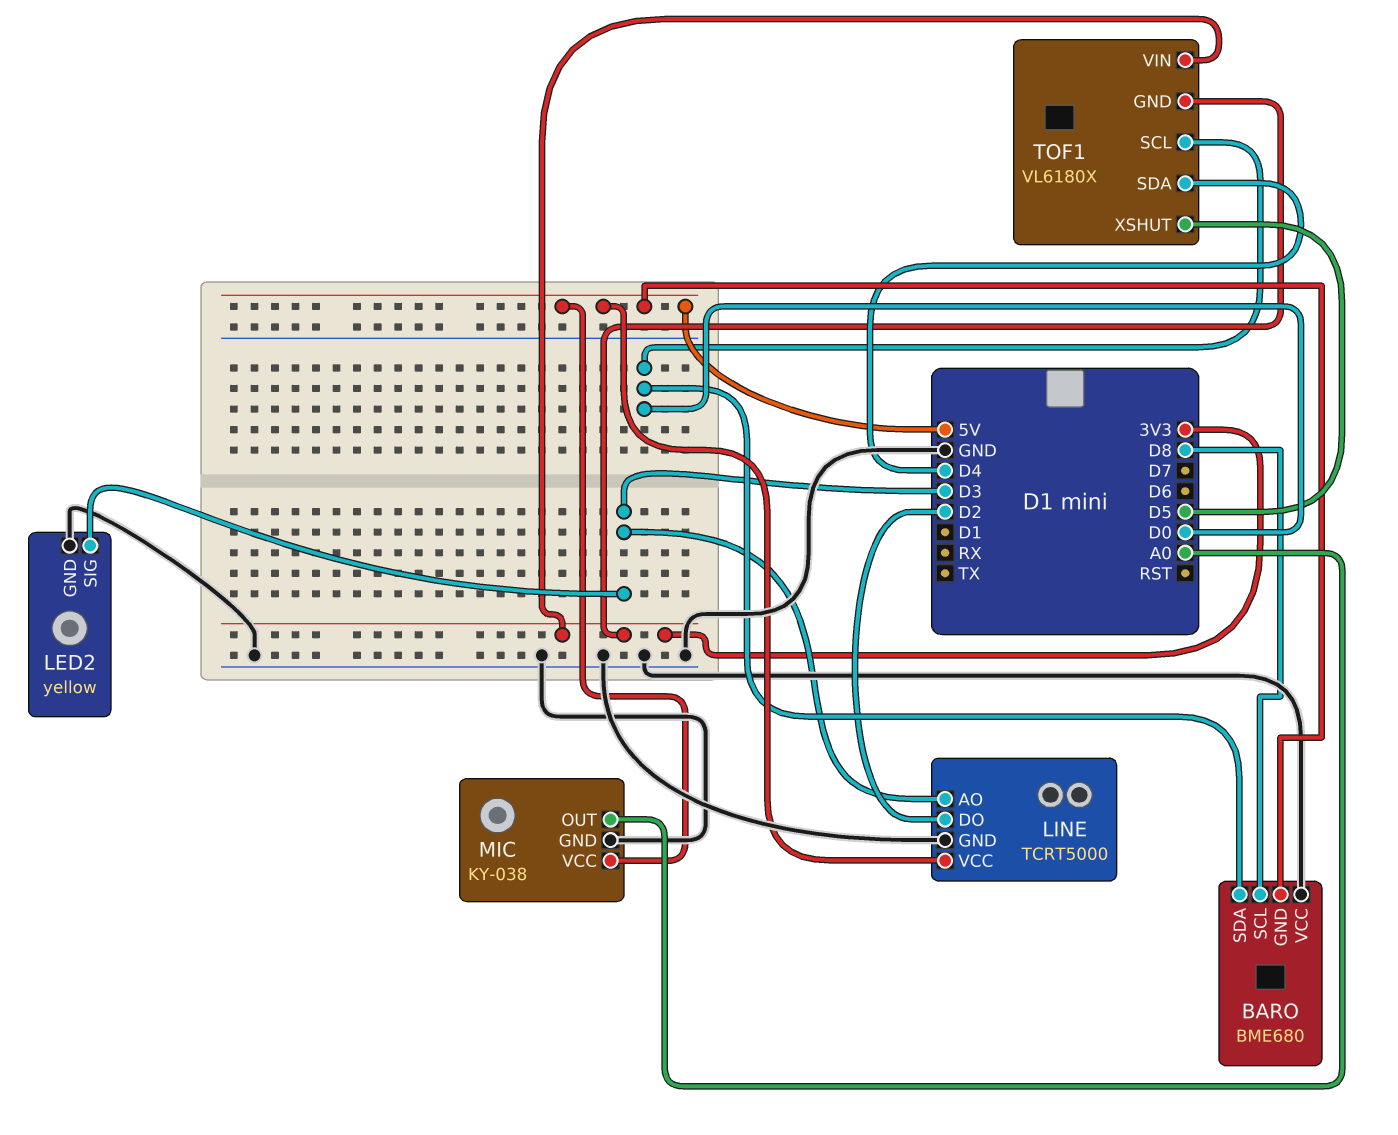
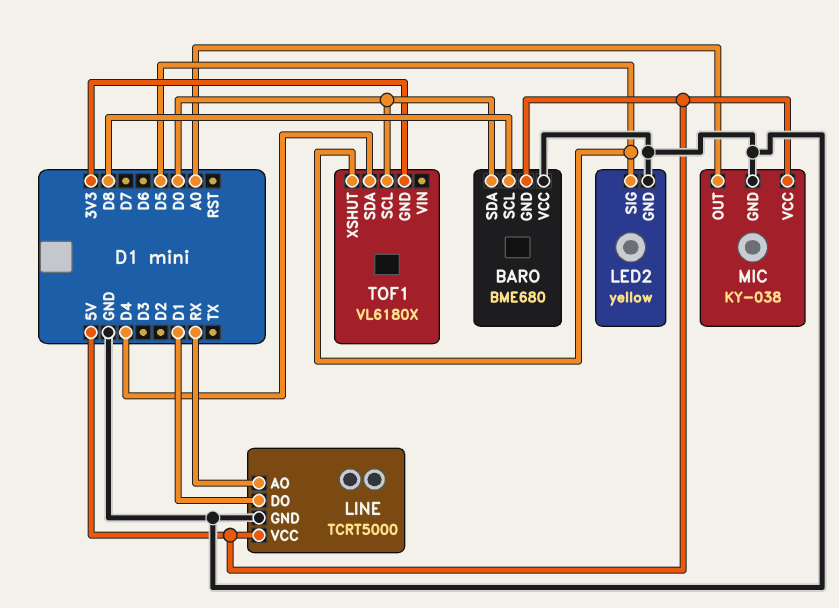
LED2 pin SIG: D3 -> D5
LINE pin AO: D3 -> RX
LINE pin DO: D2 -> D1
TOF1 pin VIN: 3V3 -> none

